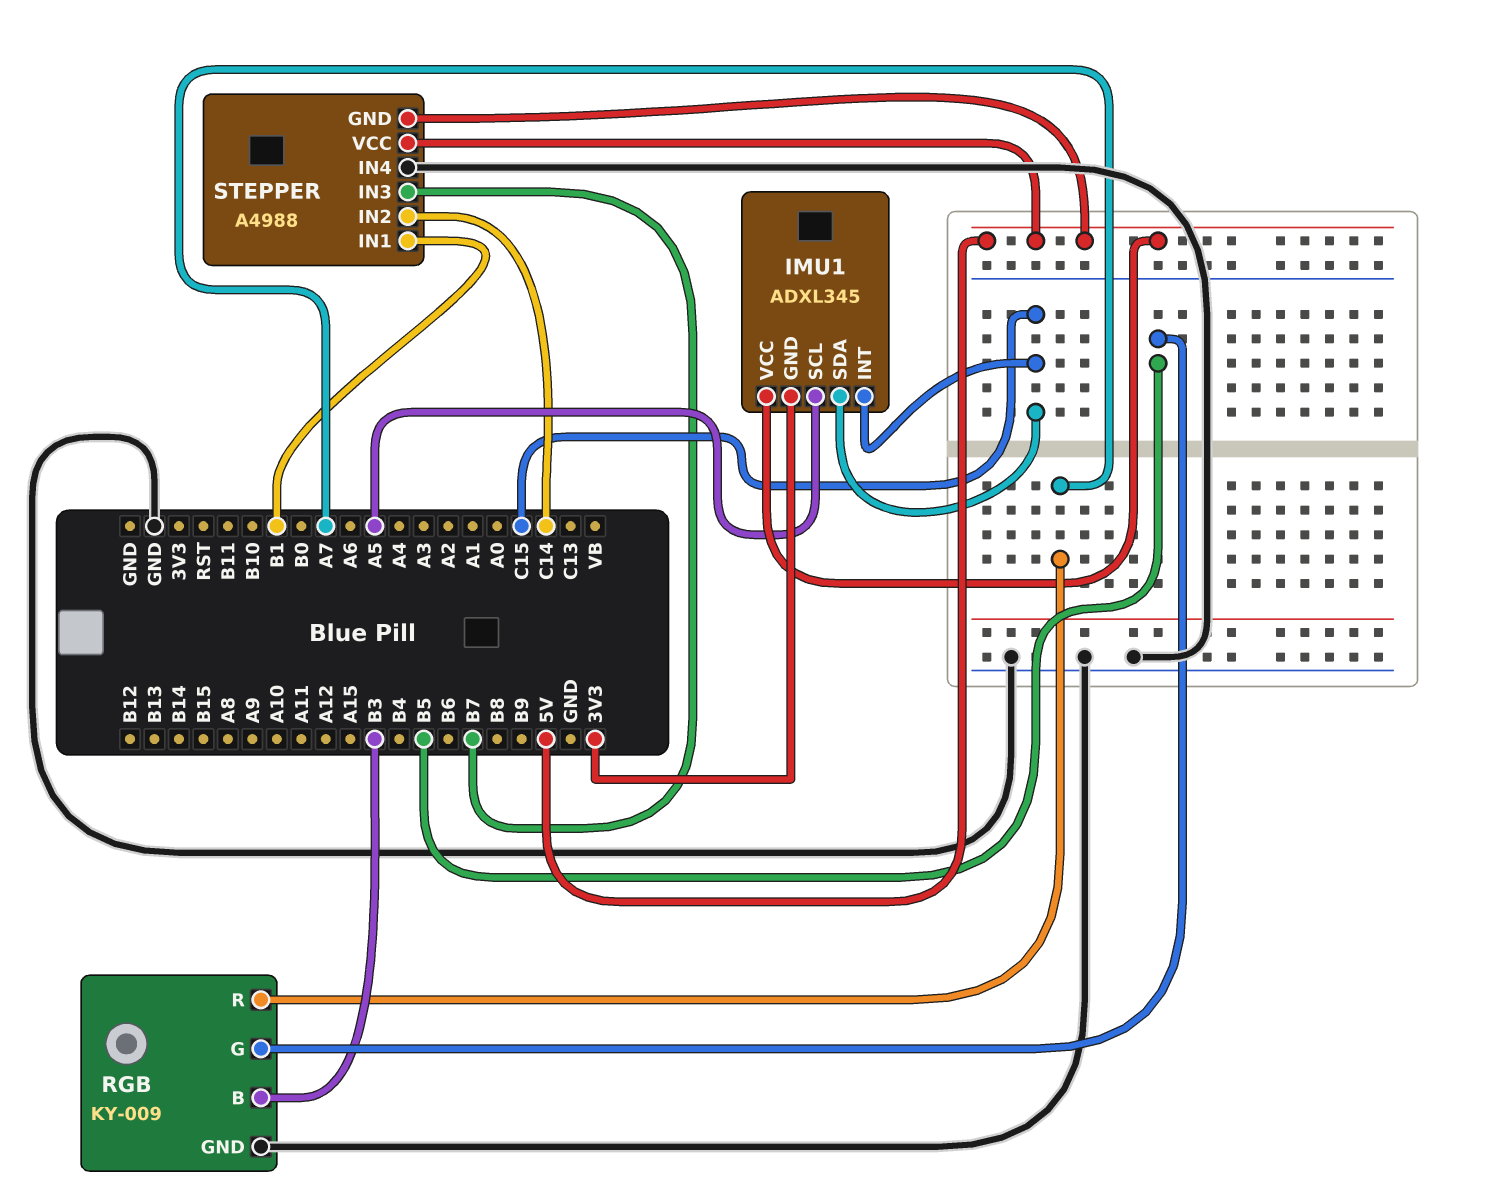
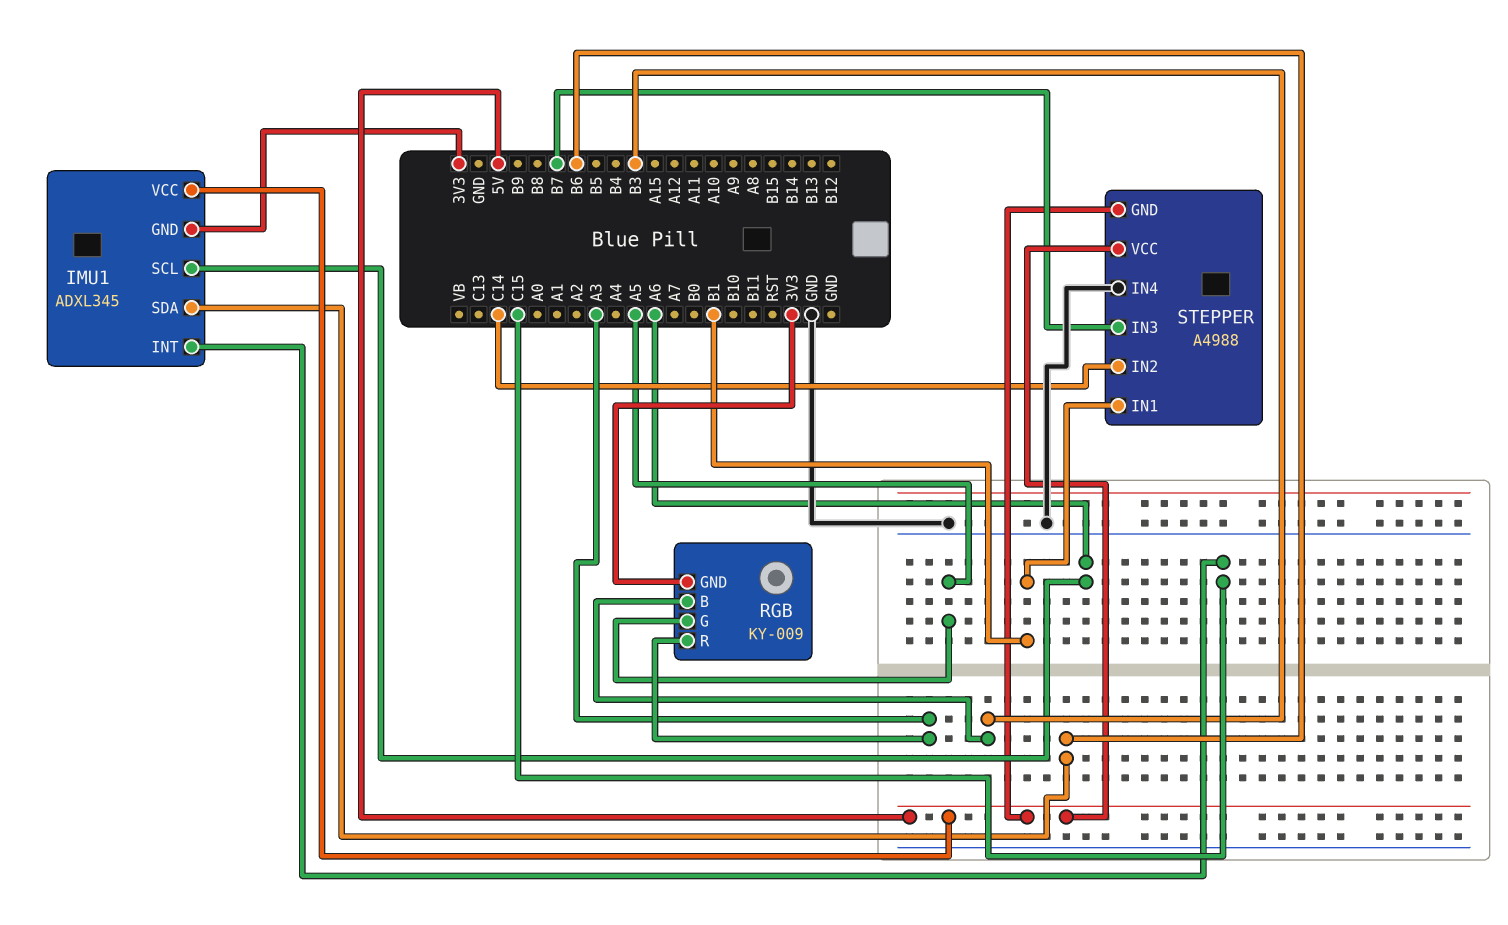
IMU1 pin SCL: A5 -> A6
IMU1 pin SDA: C15 -> B6
RGB pin G: B5 -> A5
RGB pin GND: GND -> 3V3
RGB pin R: A7 -> A3

